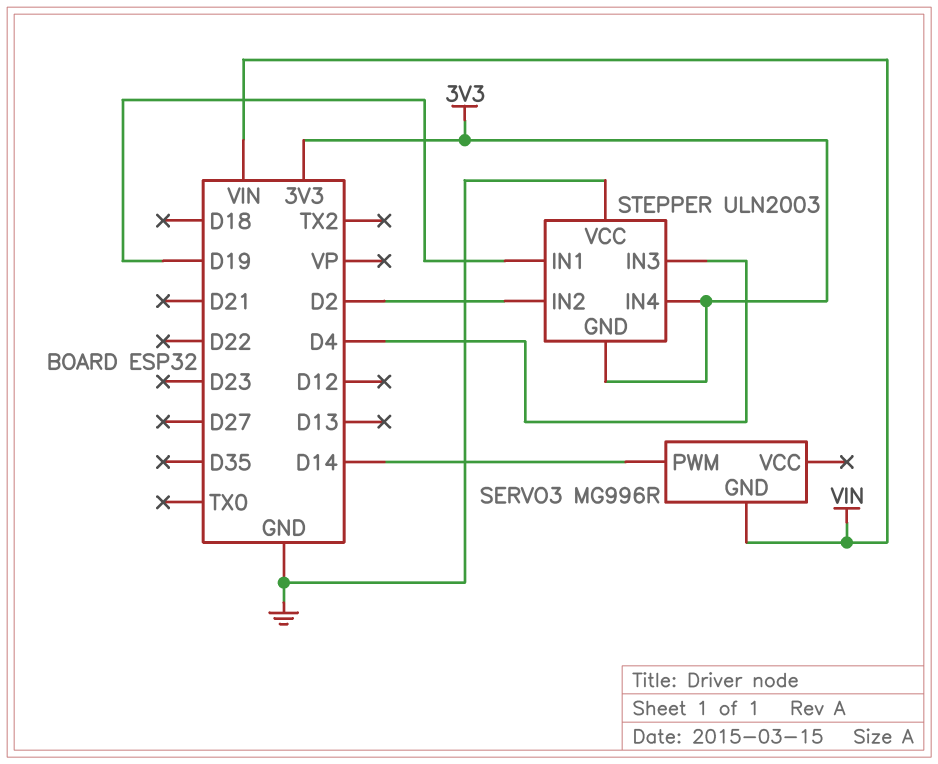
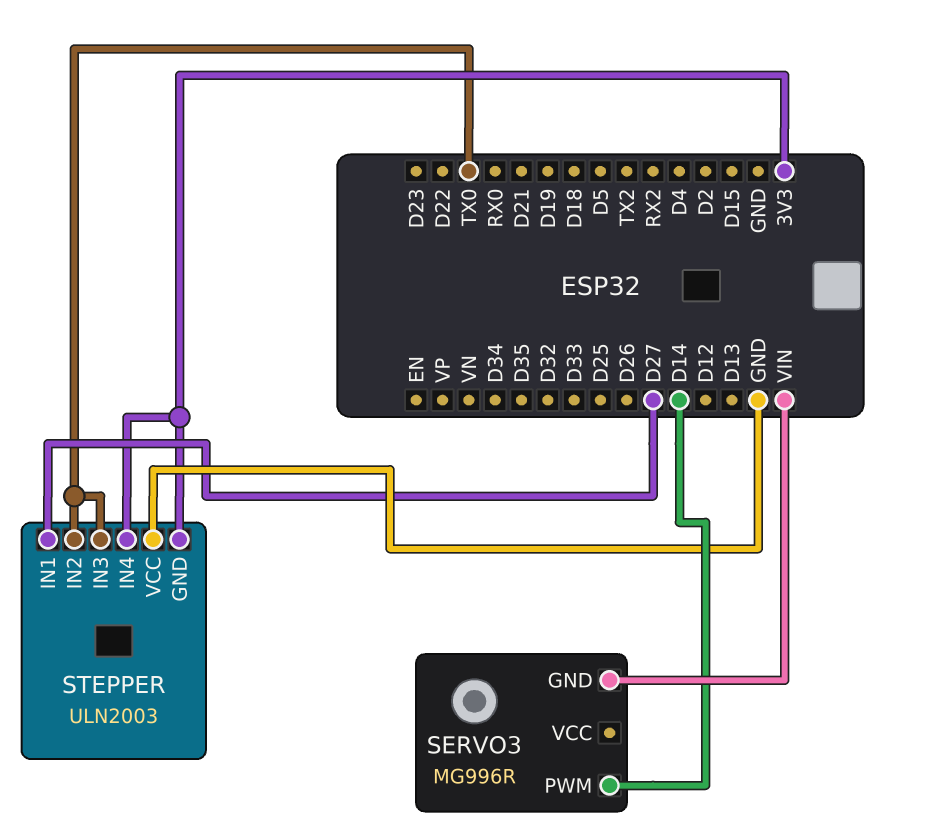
STEPPER pin IN1: D19 -> D27
STEPPER pin IN2: D2 -> TX0
STEPPER pin IN3: D4 -> TX0

